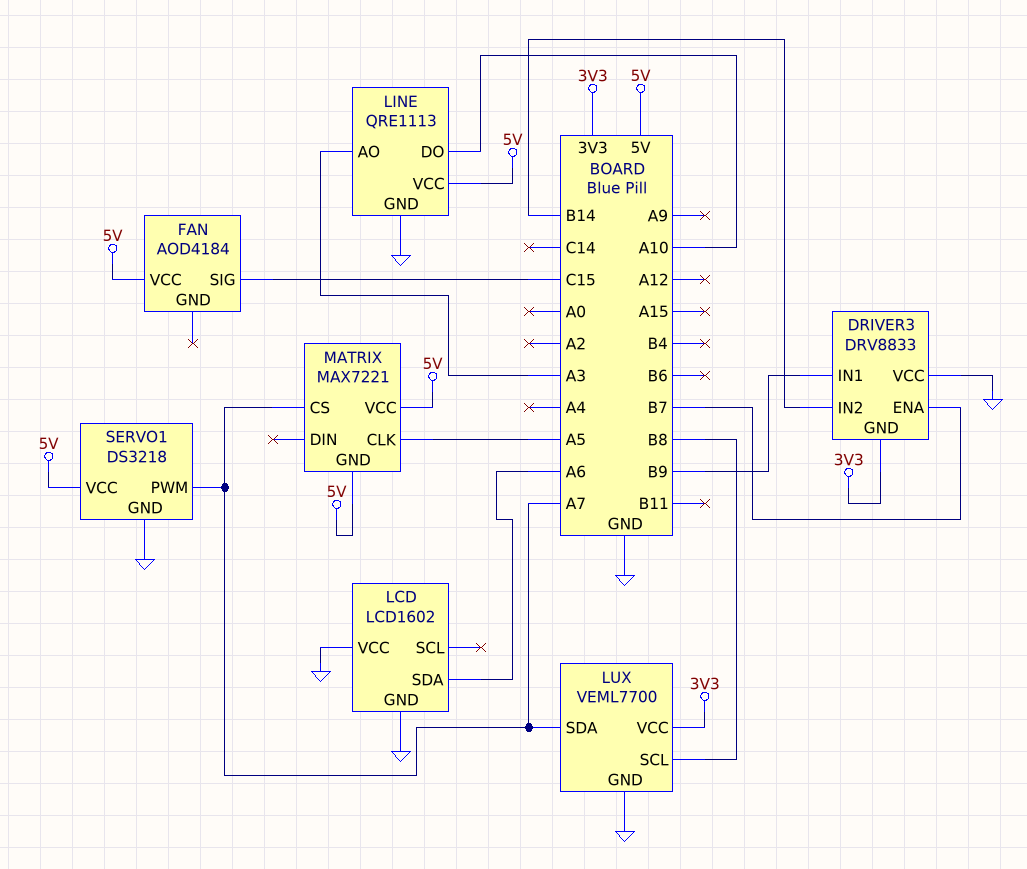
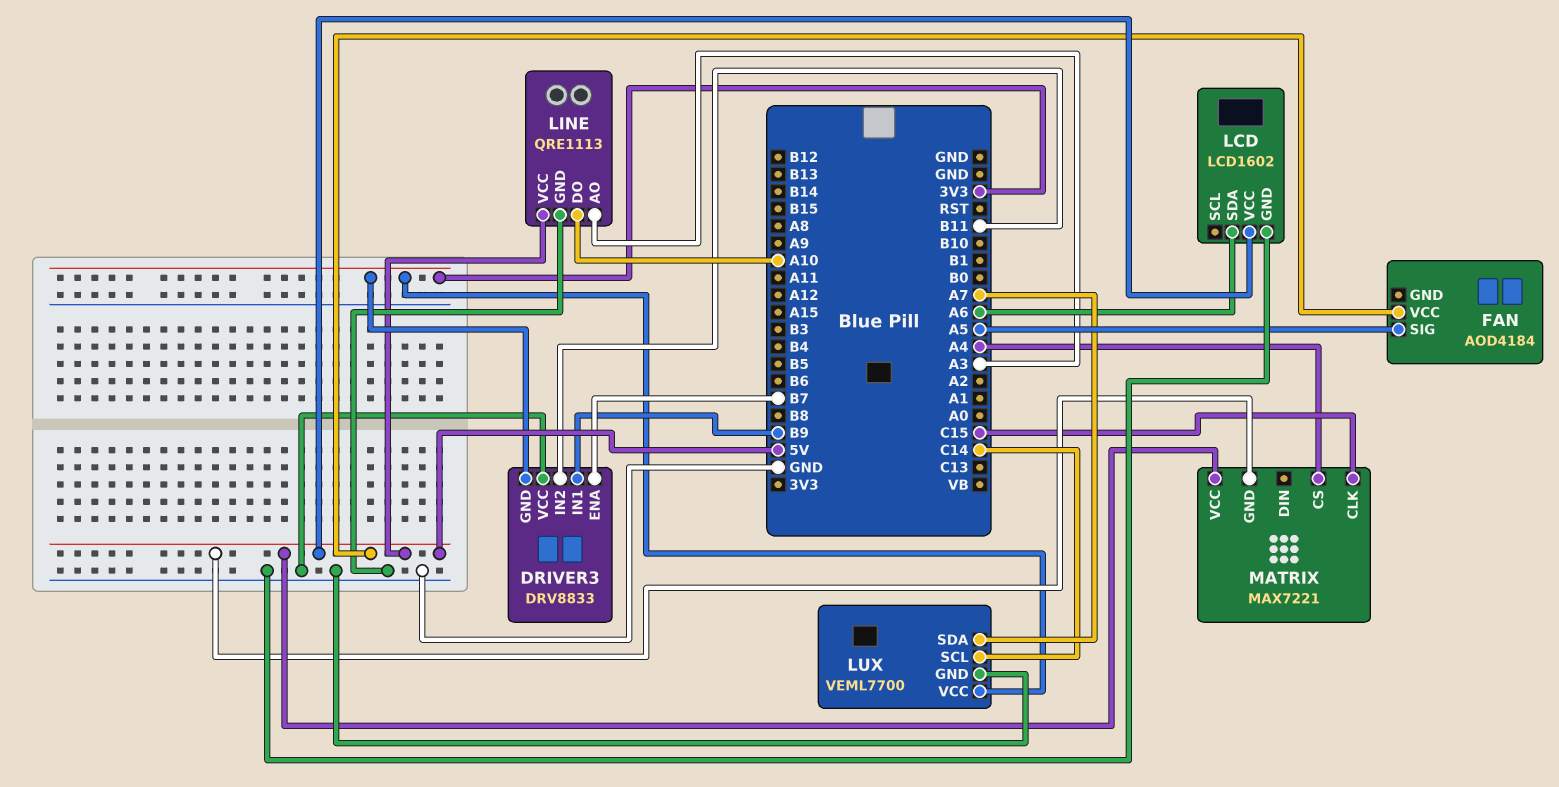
DRIVER3 pin IN2: B14 -> B11
FAN pin SIG: C15 -> A5
LCD pin VCC: GND -> 5V
LUX pin SCL: B8 -> C14
MATRIX pin CLK: A5 -> C15
MATRIX pin CS: A7 -> A4
SERVO1: DS3218 -> none
SERVO1 pin GND: GND -> none
SERVO1 pin PWM: A7 -> none
SERVO1 pin VCC: 5V -> none

